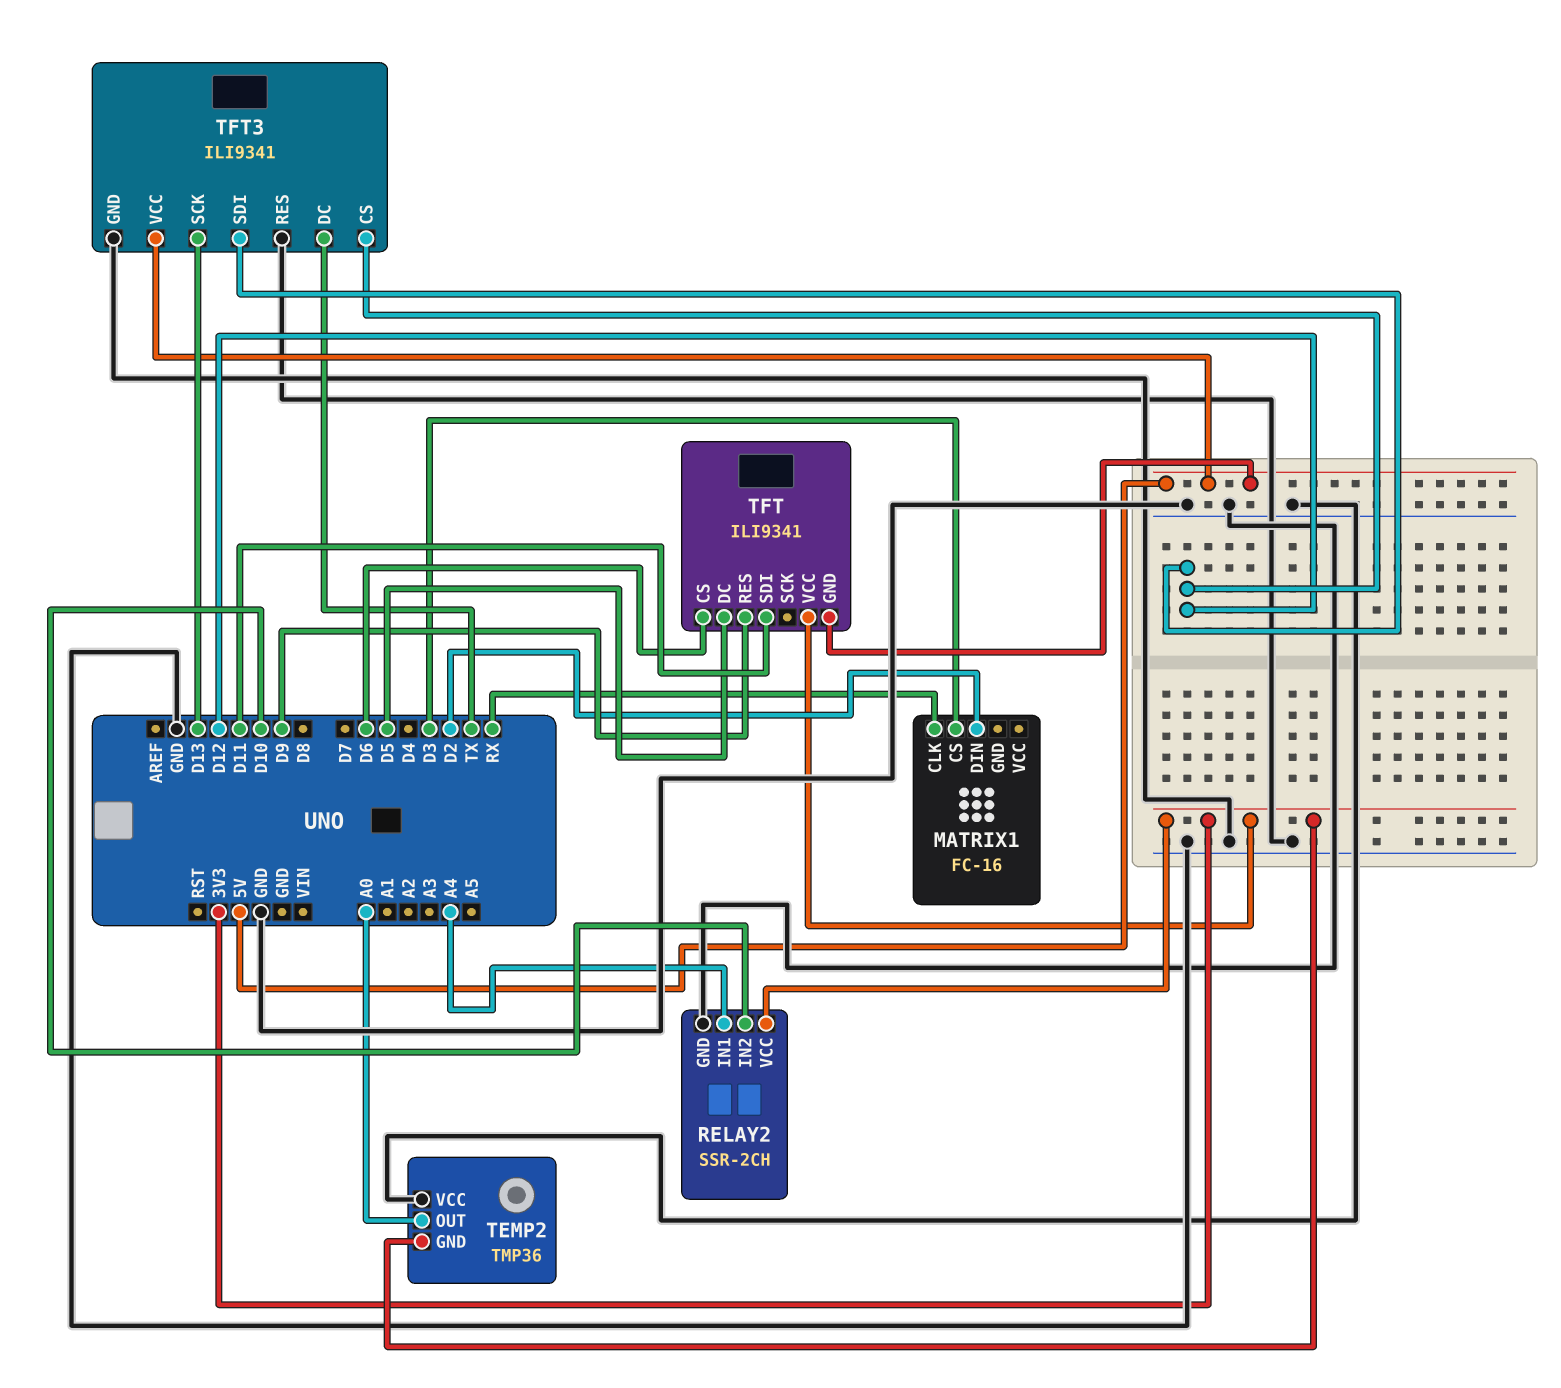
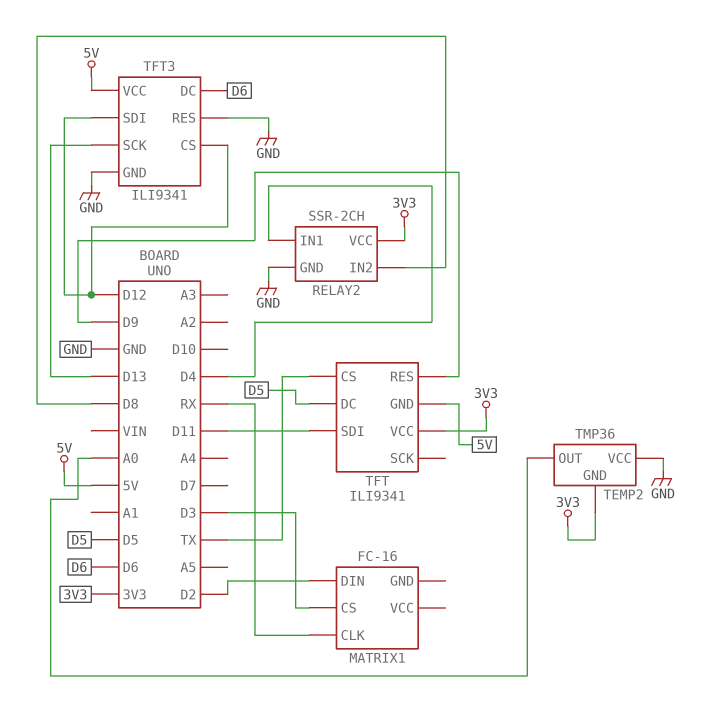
RELAY2 pin IN1: A4 -> D4
RELAY2 pin IN2: D10 -> D8
TFT pin CS: D6 -> TX
TFT3 pin DC: TX -> D6

